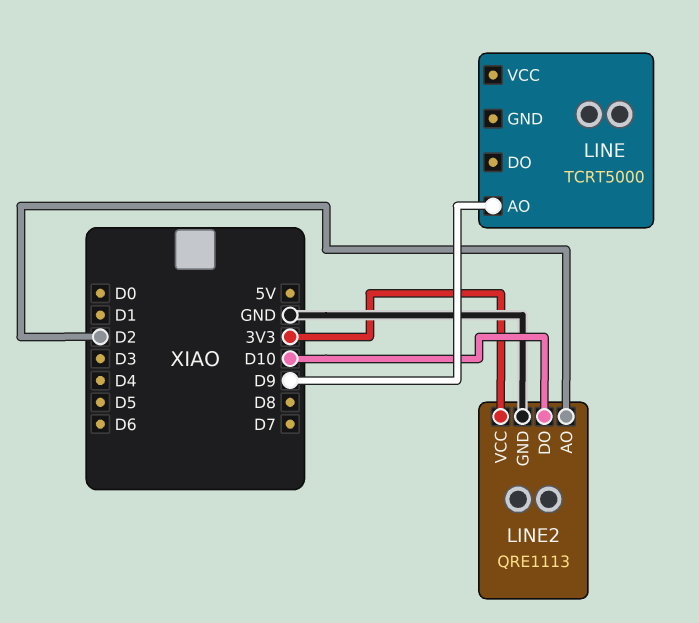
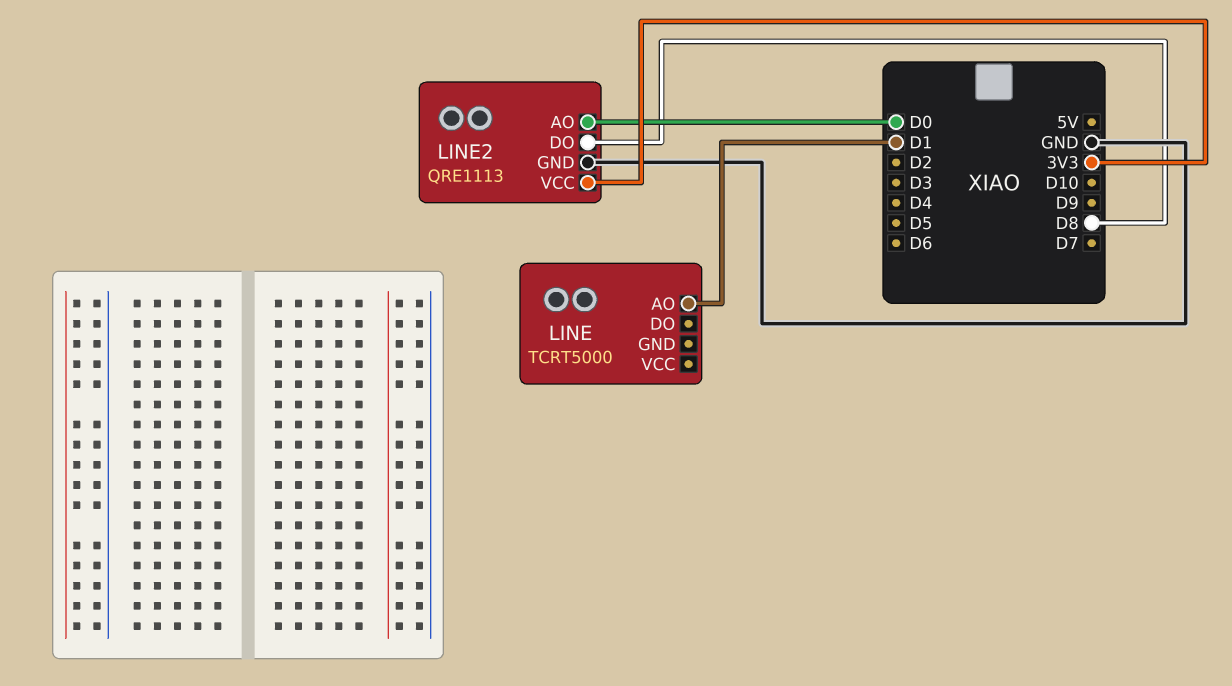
LINE pin AO: D9 -> D1
LINE2 pin AO: D2 -> D0
LINE2 pin DO: D10 -> D8

